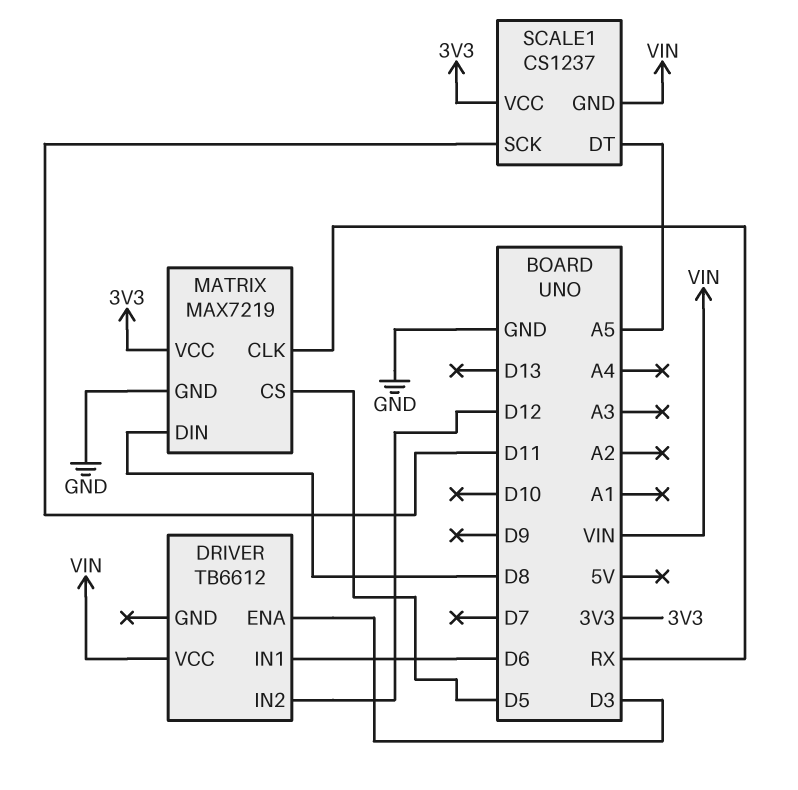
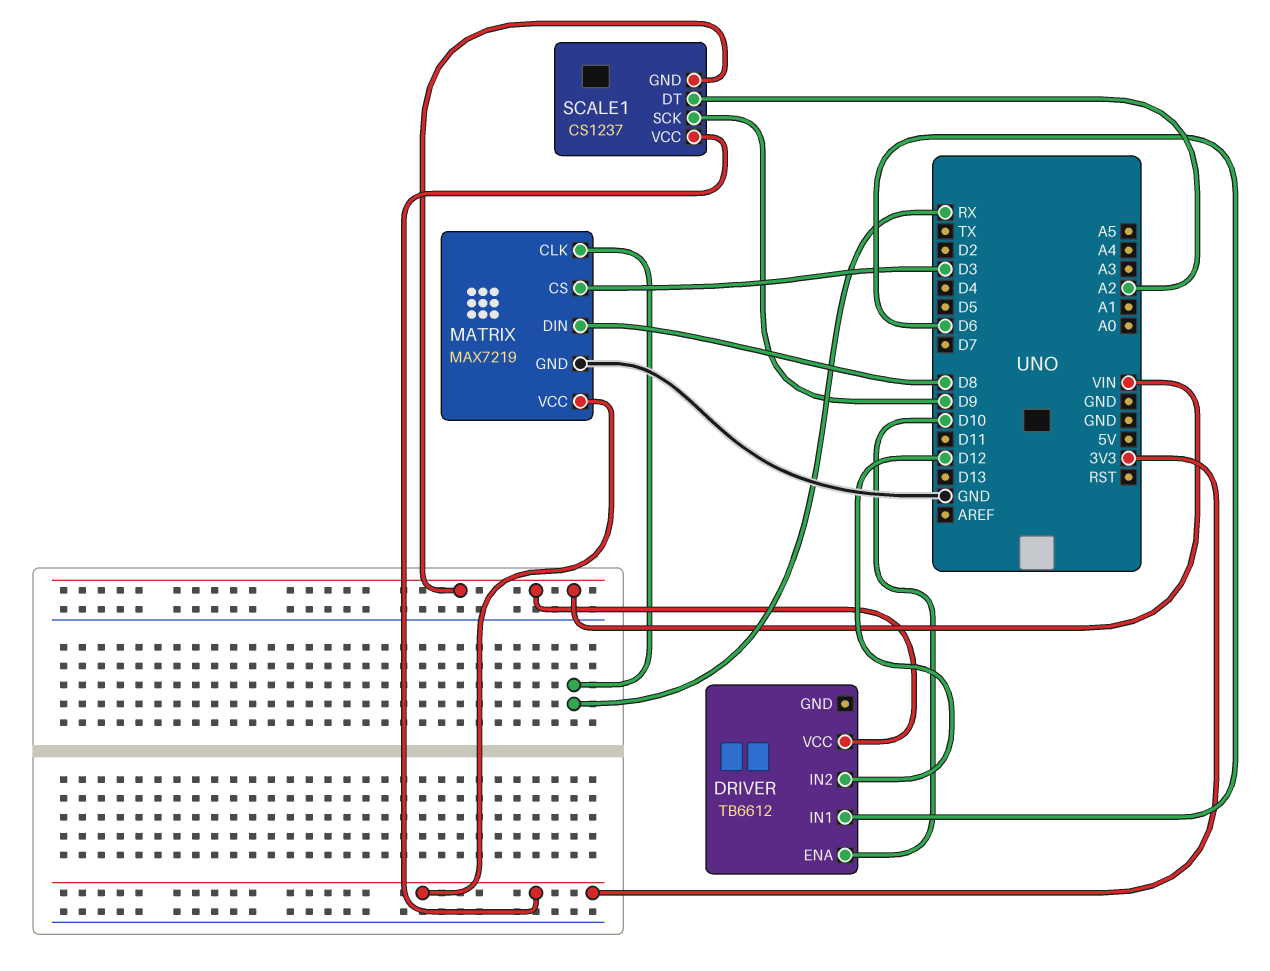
DRIVER pin ENA: D3 -> D10
MATRIX pin CS: D5 -> D3
SCALE1 pin DT: A5 -> A2
SCALE1 pin SCK: D11 -> D9

